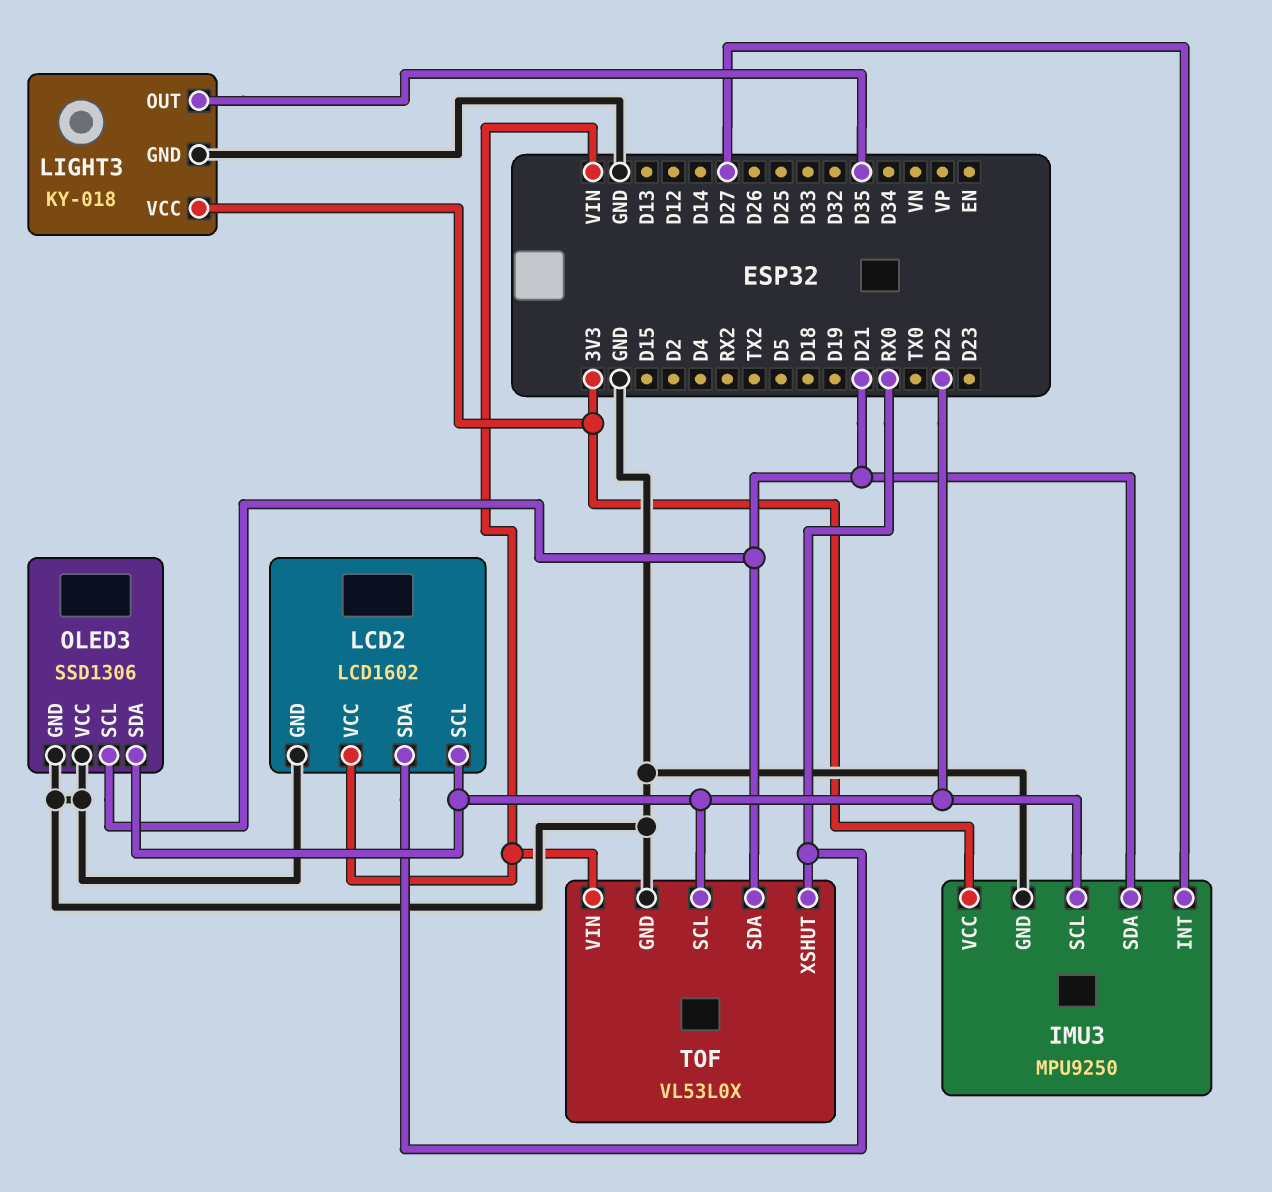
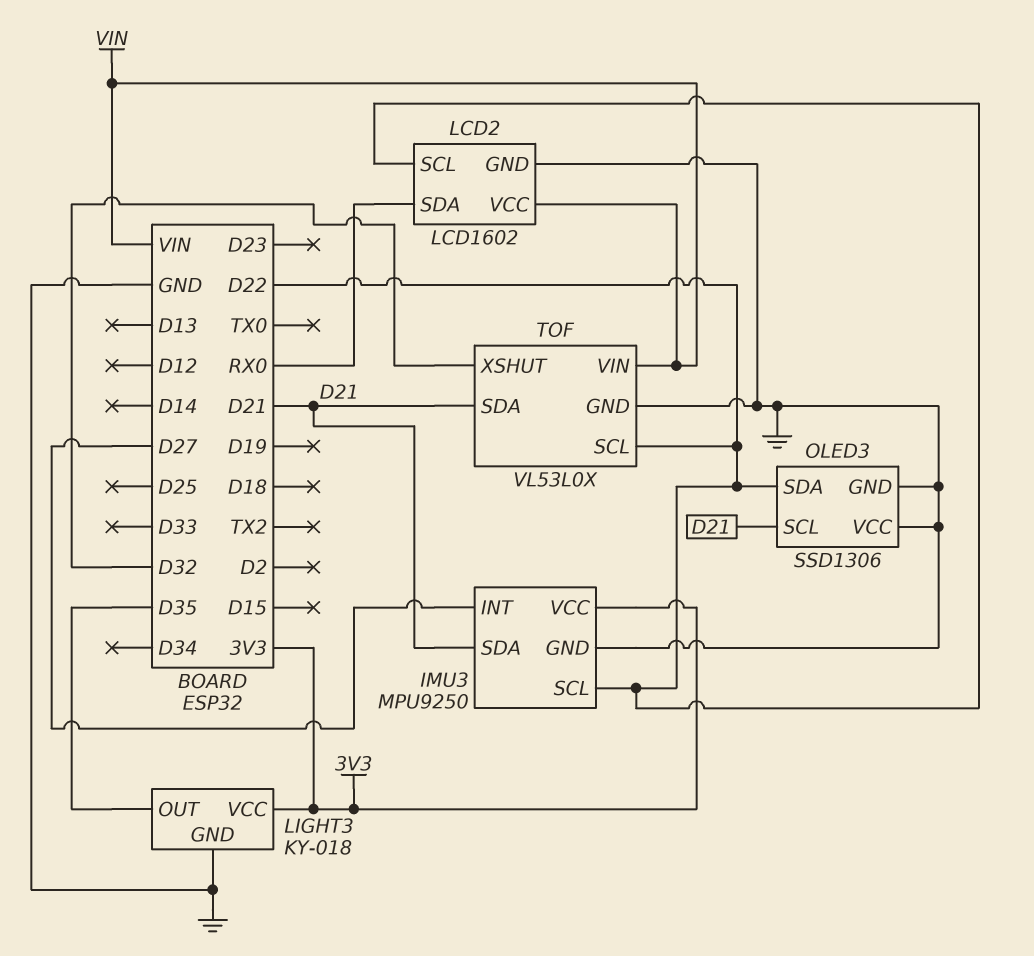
TOF pin XSHUT: RX0 -> D32

